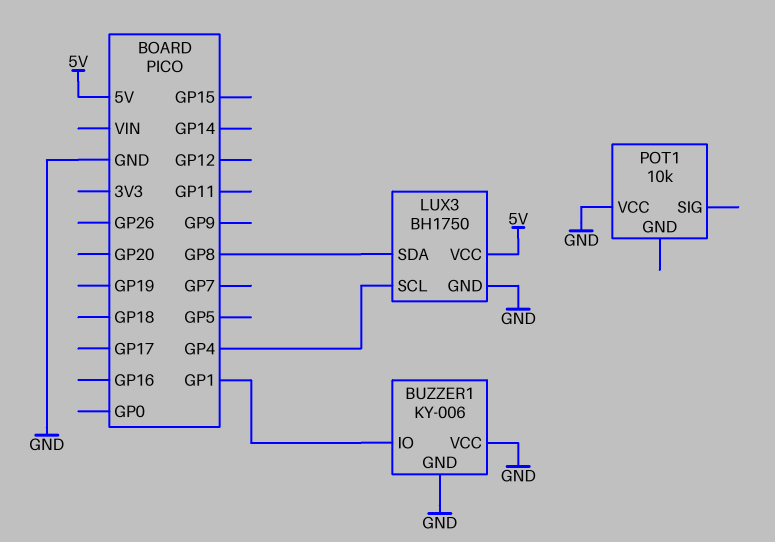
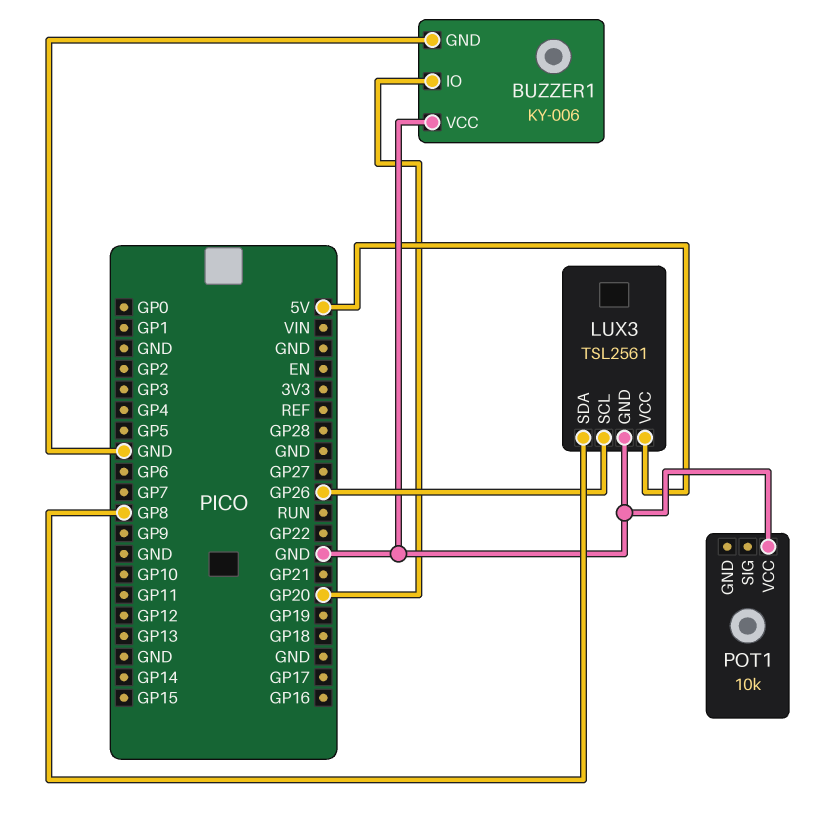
BUZZER1 pin IO: GP1 -> GP20
LUX3: BH1750 -> TSL2561
LUX3 pin SCL: GP4 -> GP26

